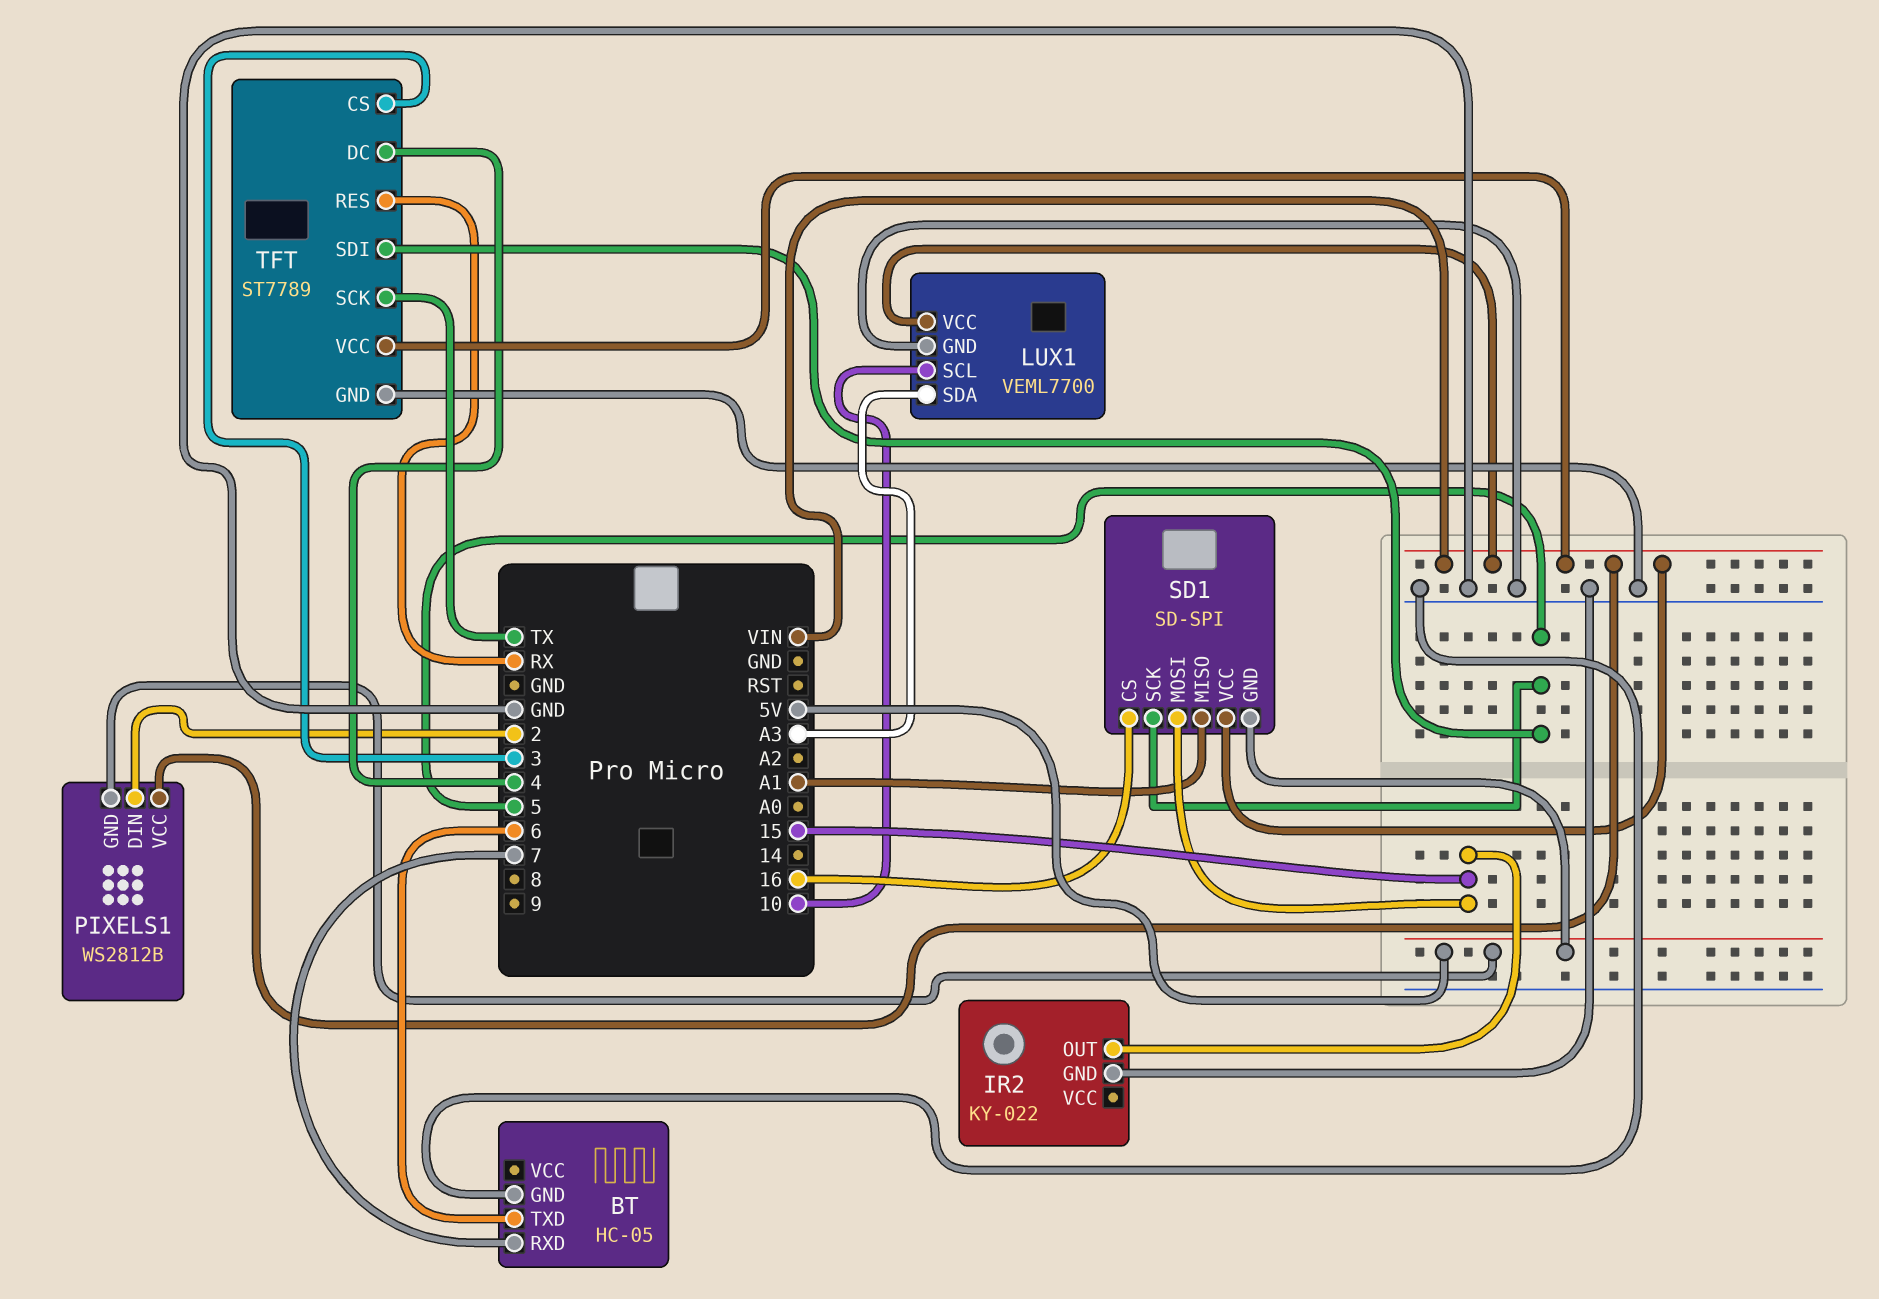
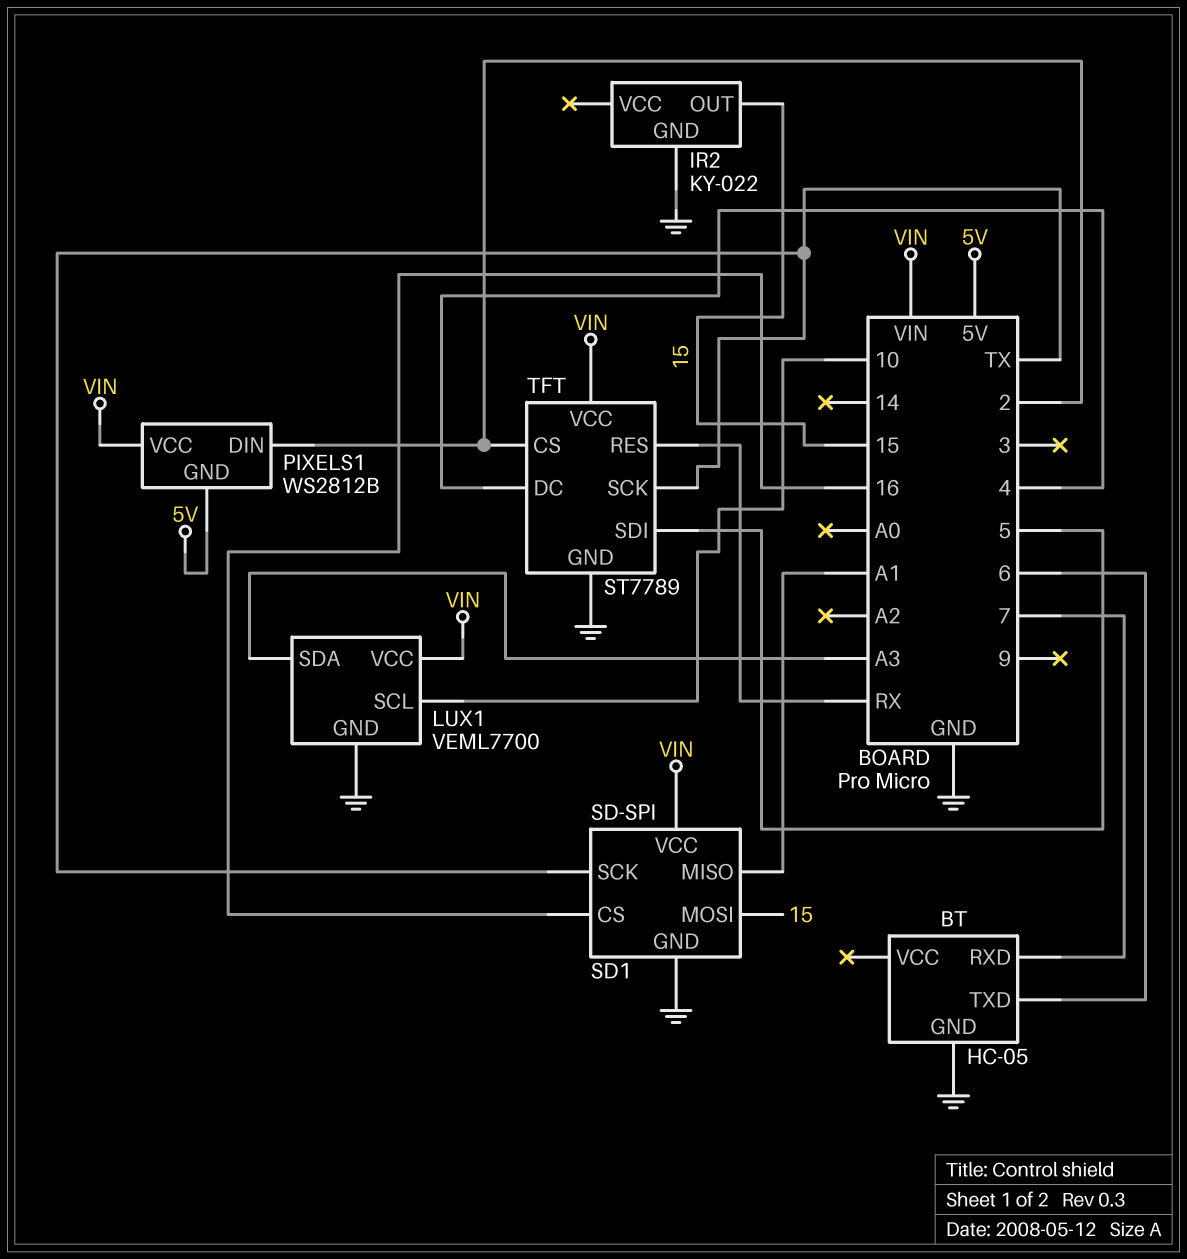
SD1 pin GND: 5V -> GND
SD1 pin SCK: 5 -> TX
TFT pin CS: 3 -> 2

